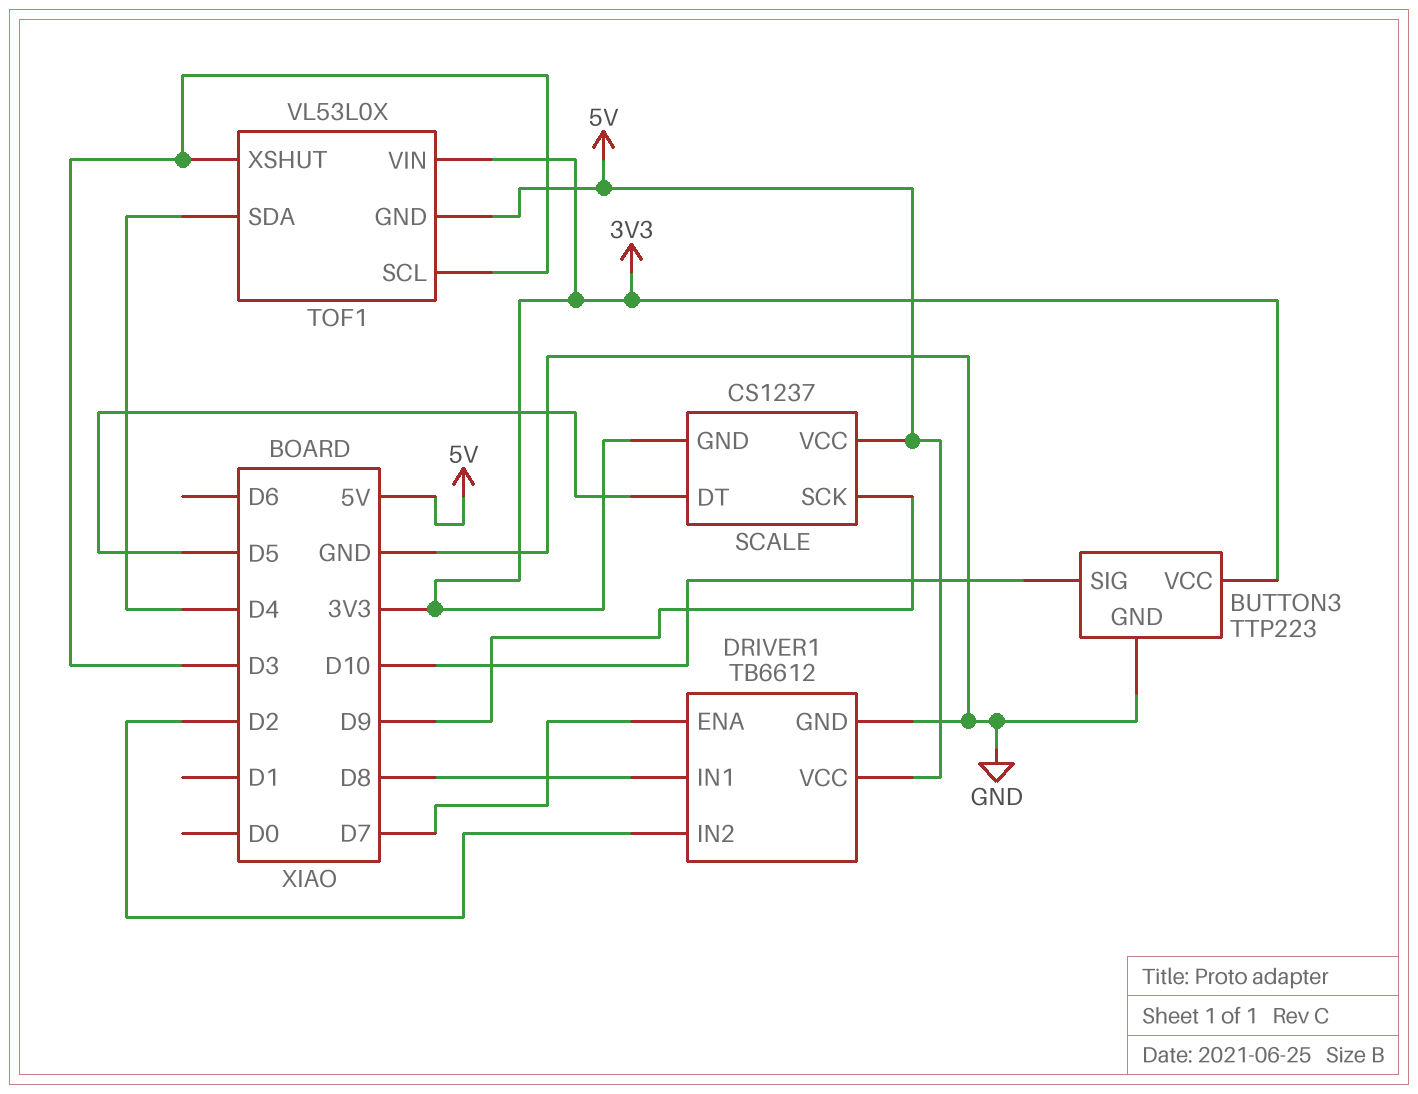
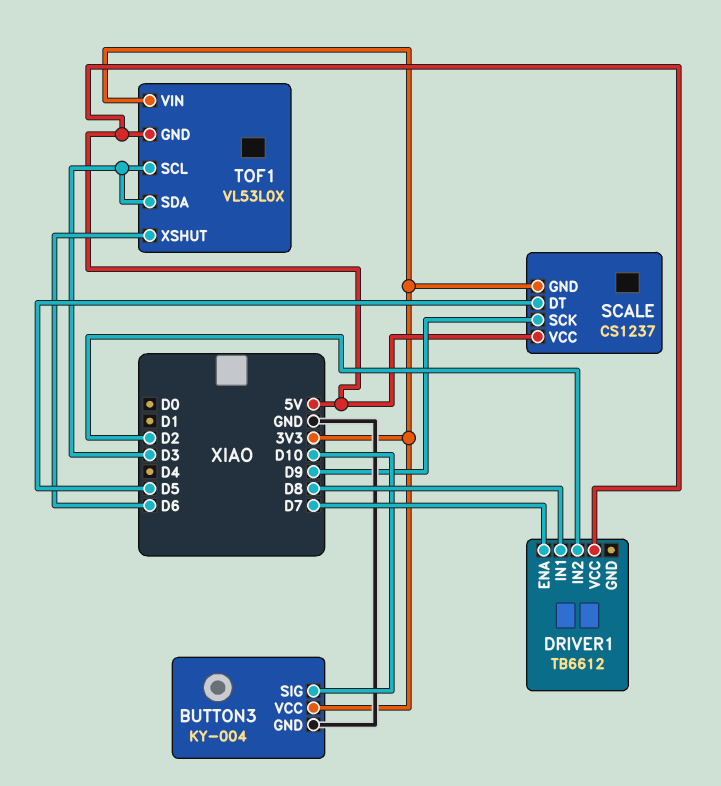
BUTTON3: TTP223 -> KY-004
DRIVER1 pin GND: GND -> none
TOF1 pin SDA: D4 -> D3
TOF1 pin XSHUT: D3 -> D6

